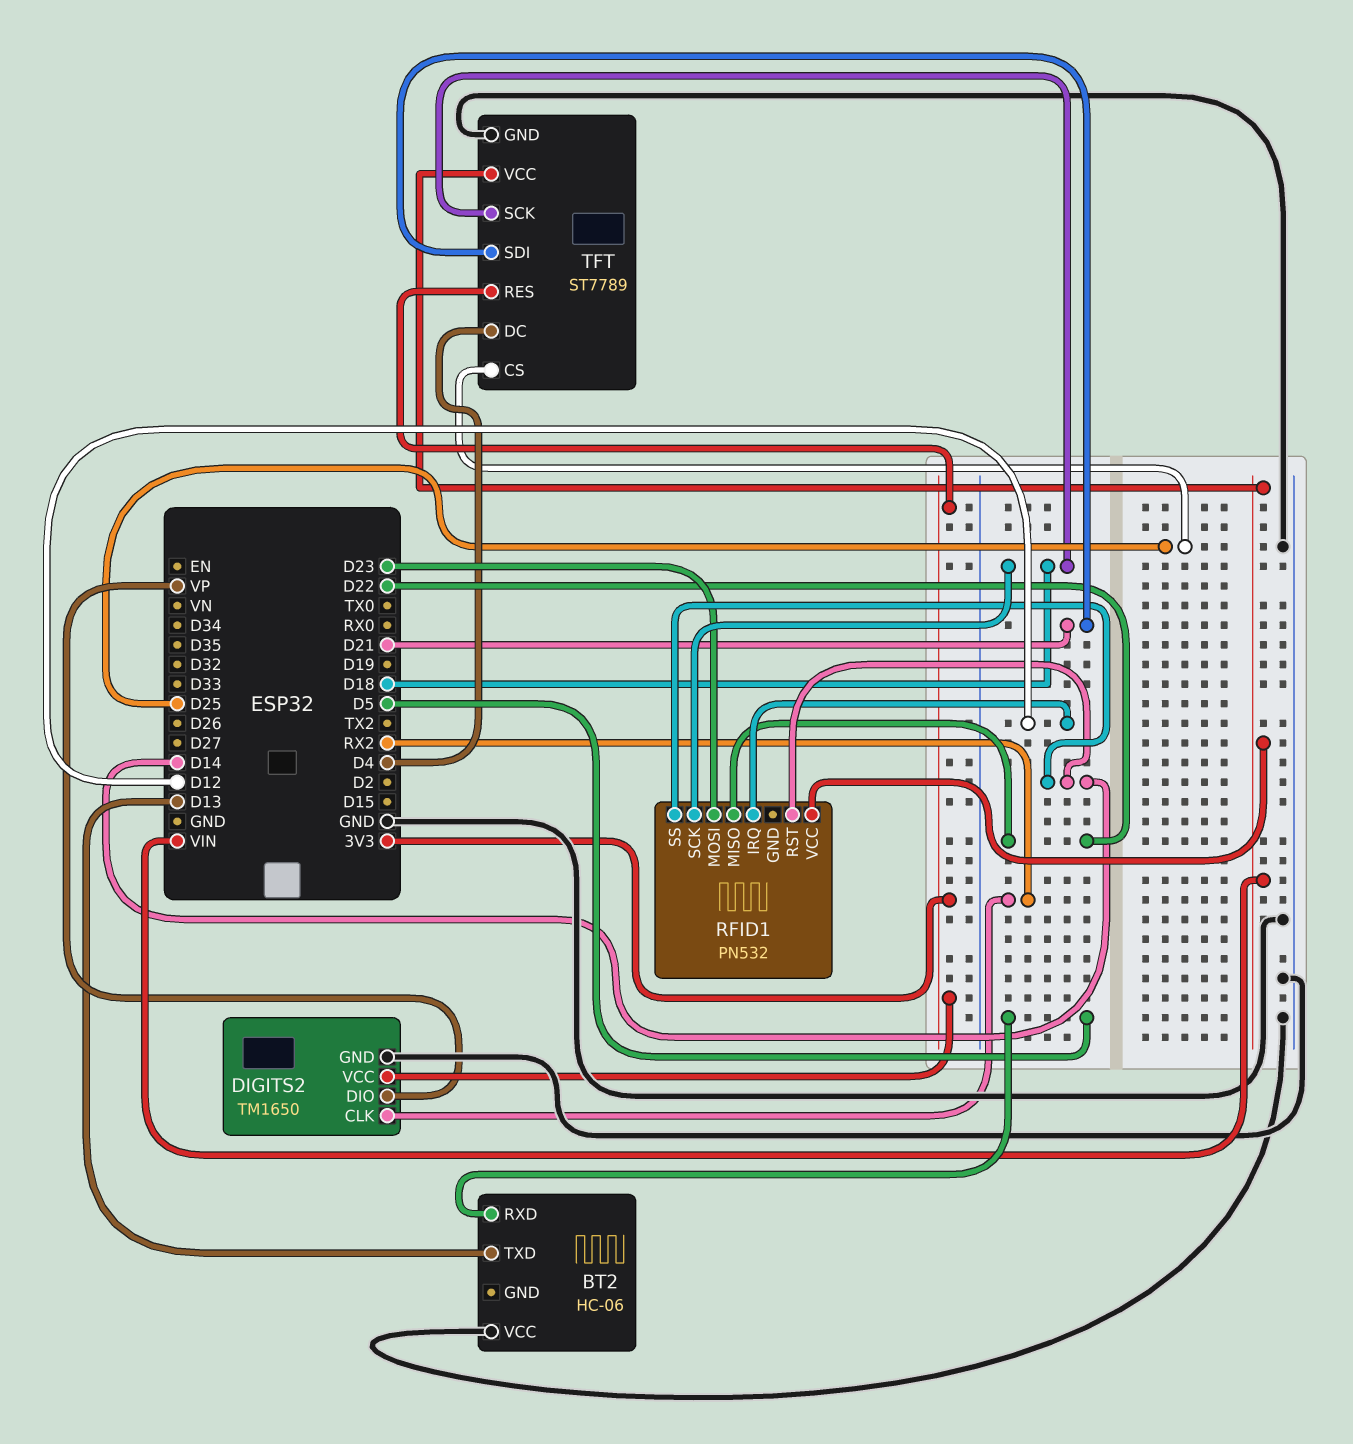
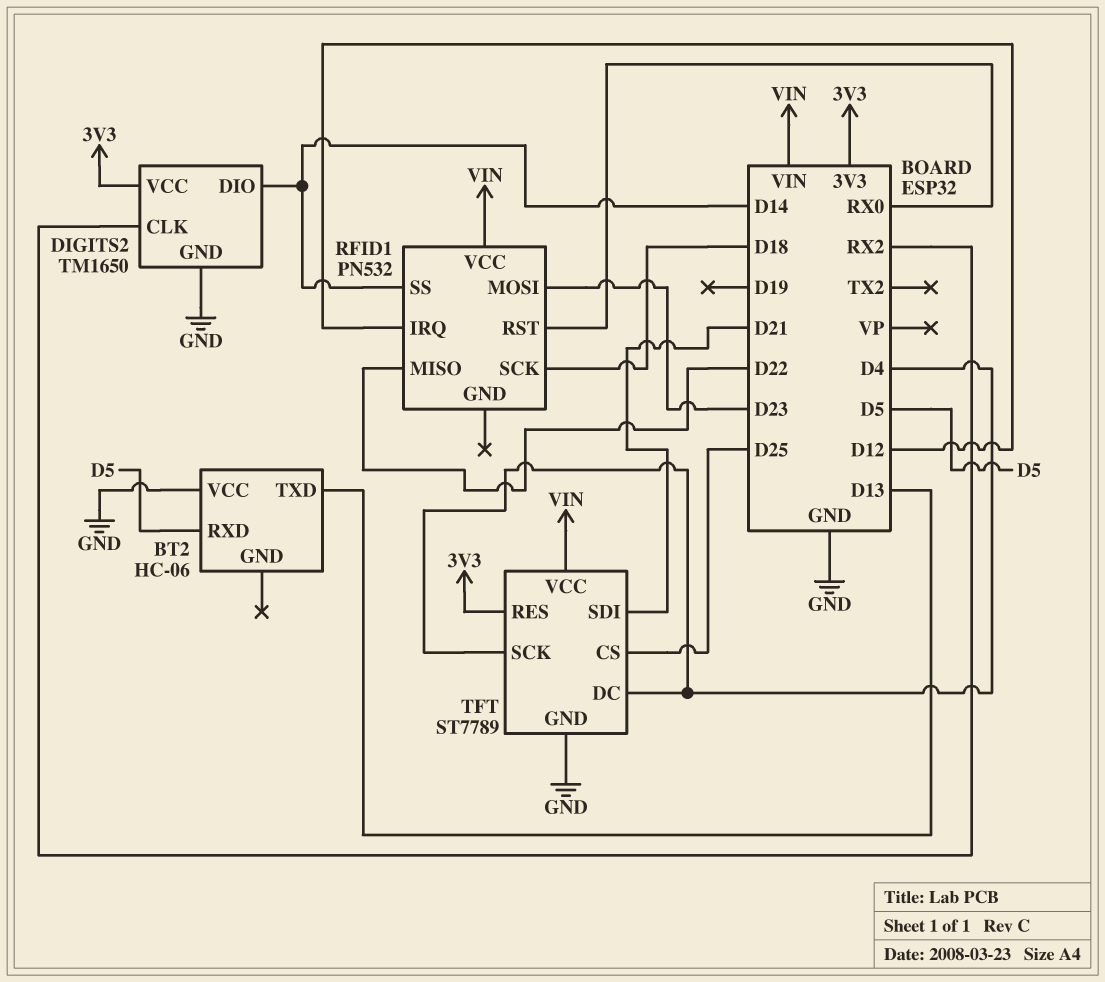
DIGITS2 pin DIO: VP -> D14
RFID1 pin RST: D14 -> RX0
TFT pin SCK: D18 -> D4

